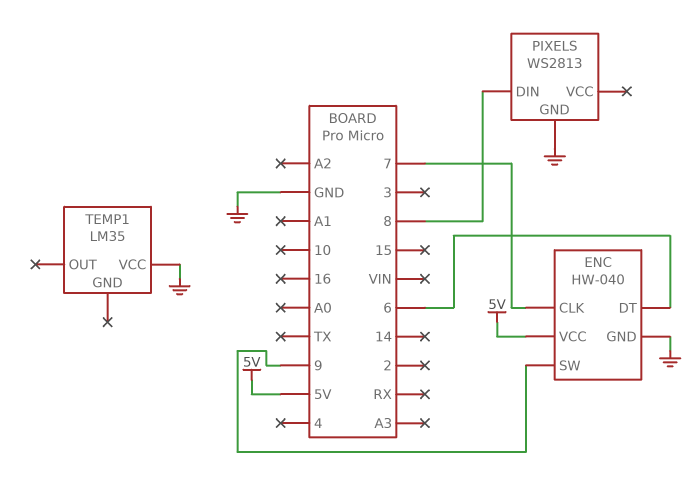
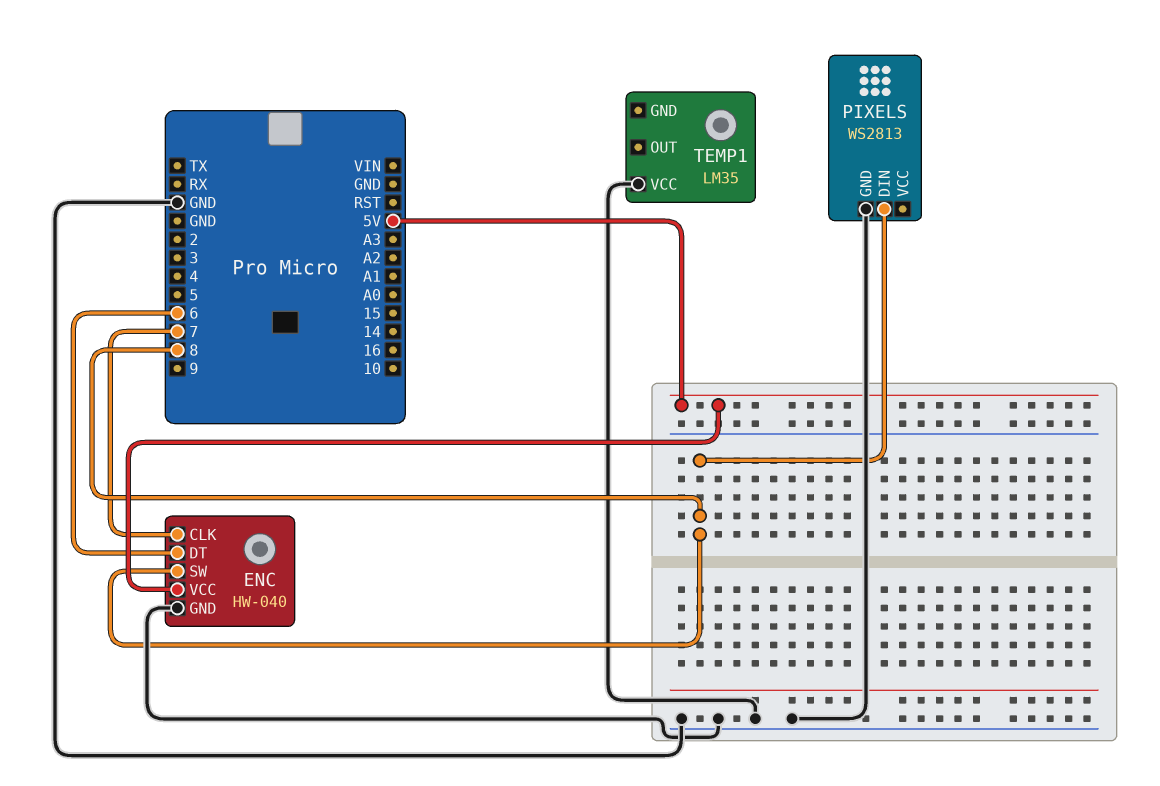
ENC pin SW: 9 -> 8

